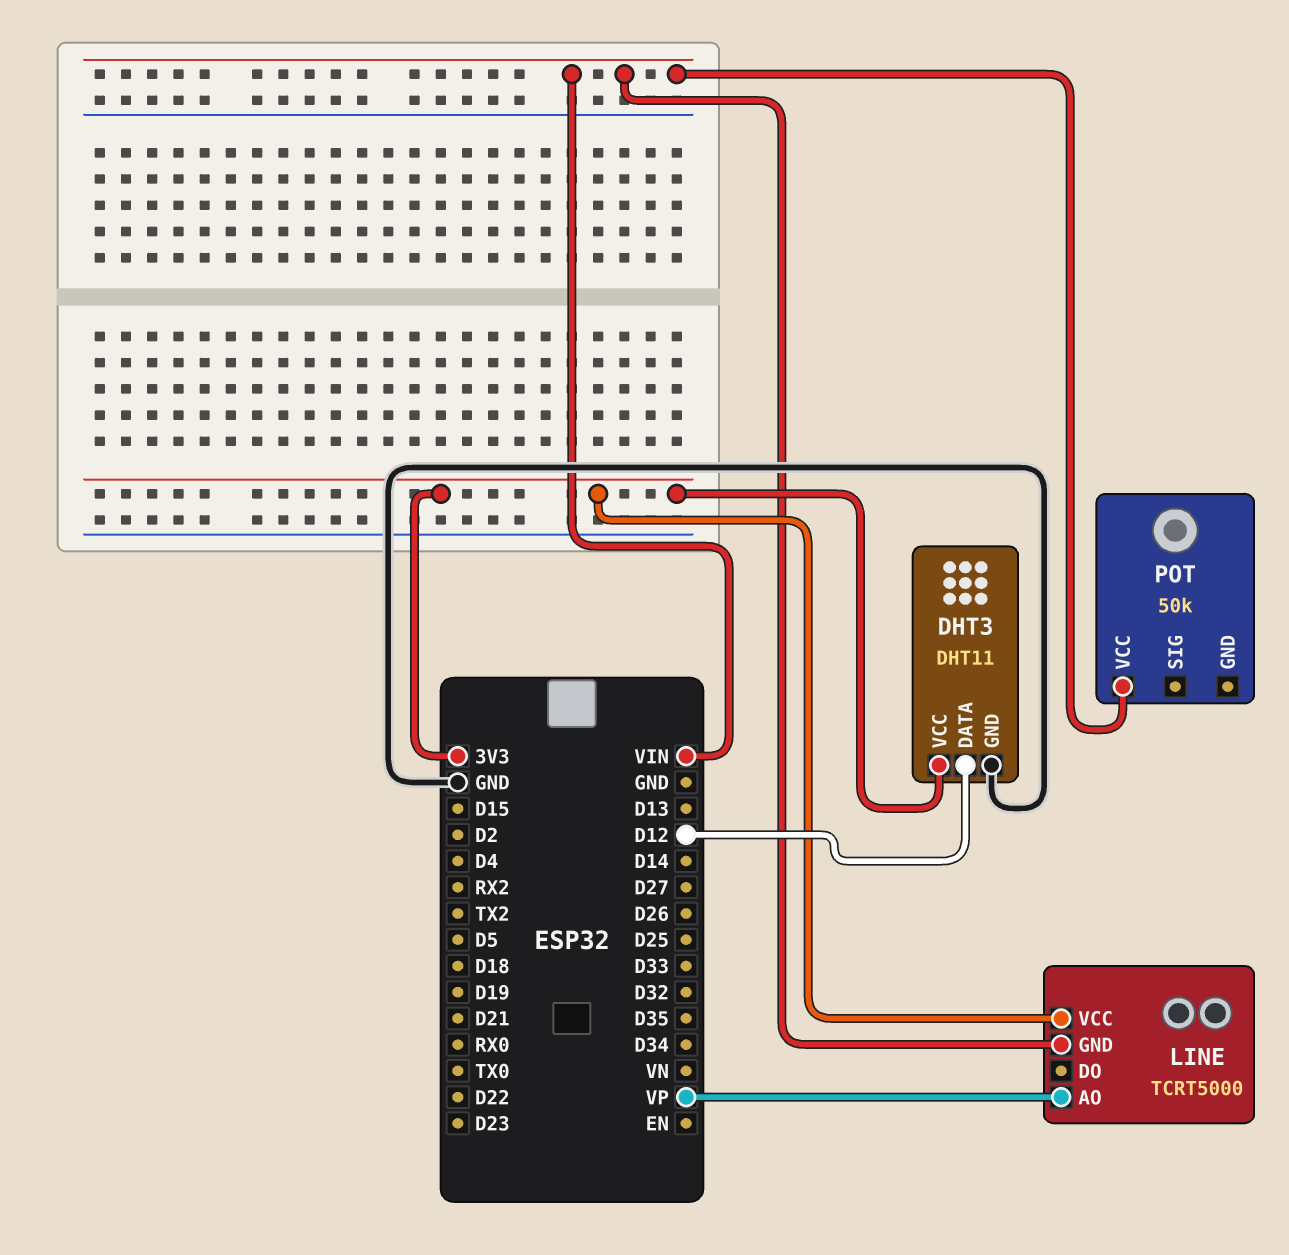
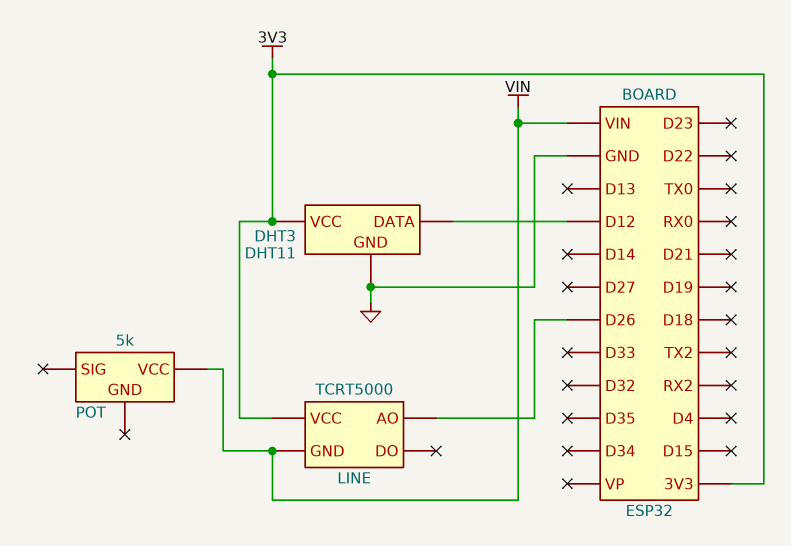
LINE pin AO: VP -> D26
POT: 50k -> 5k

